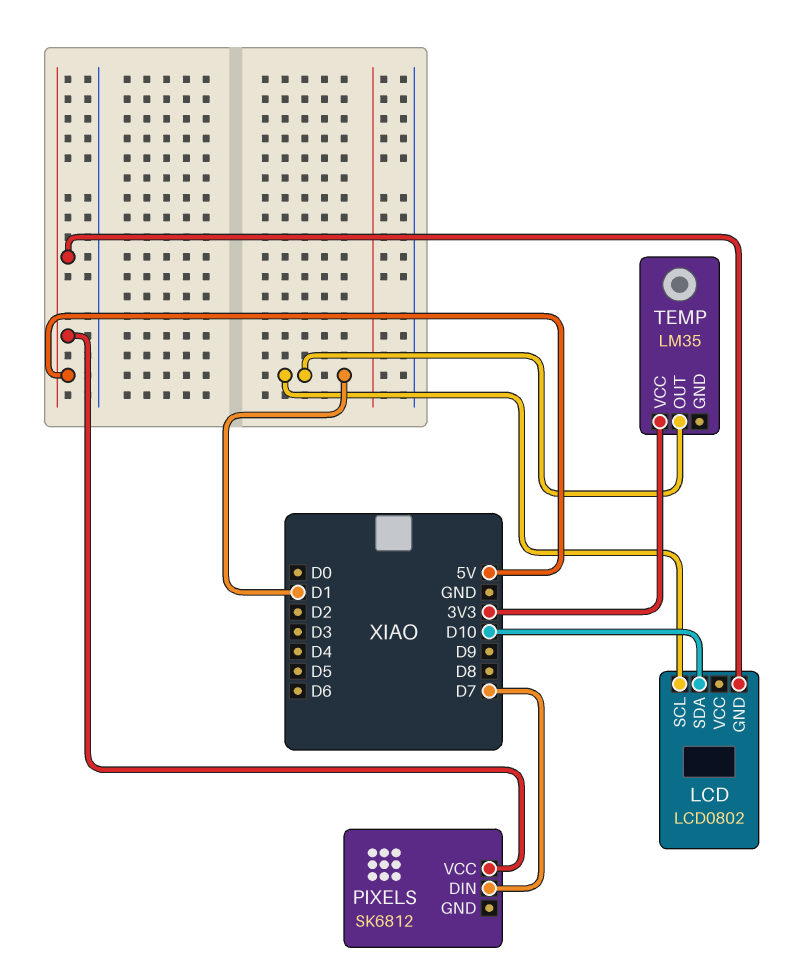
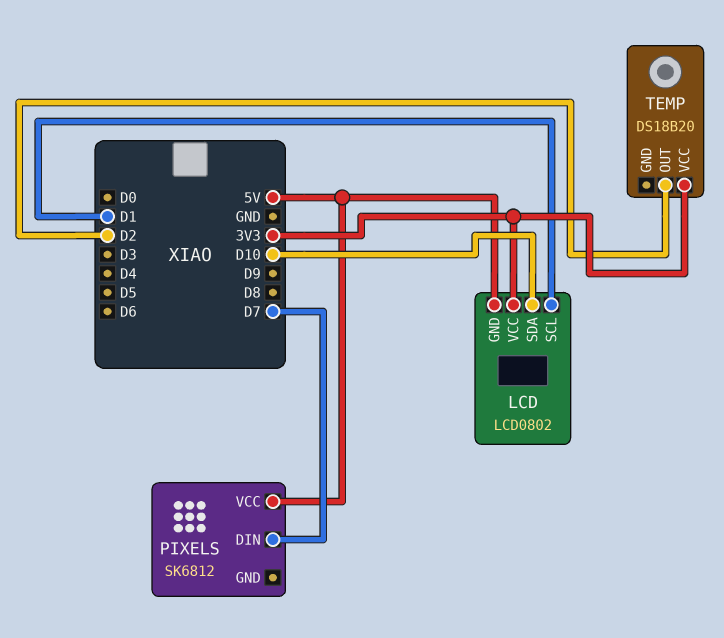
LCD pin VCC: none -> 3V3
TEMP: LM35 -> DS18B20
TEMP pin OUT: D1 -> D2

